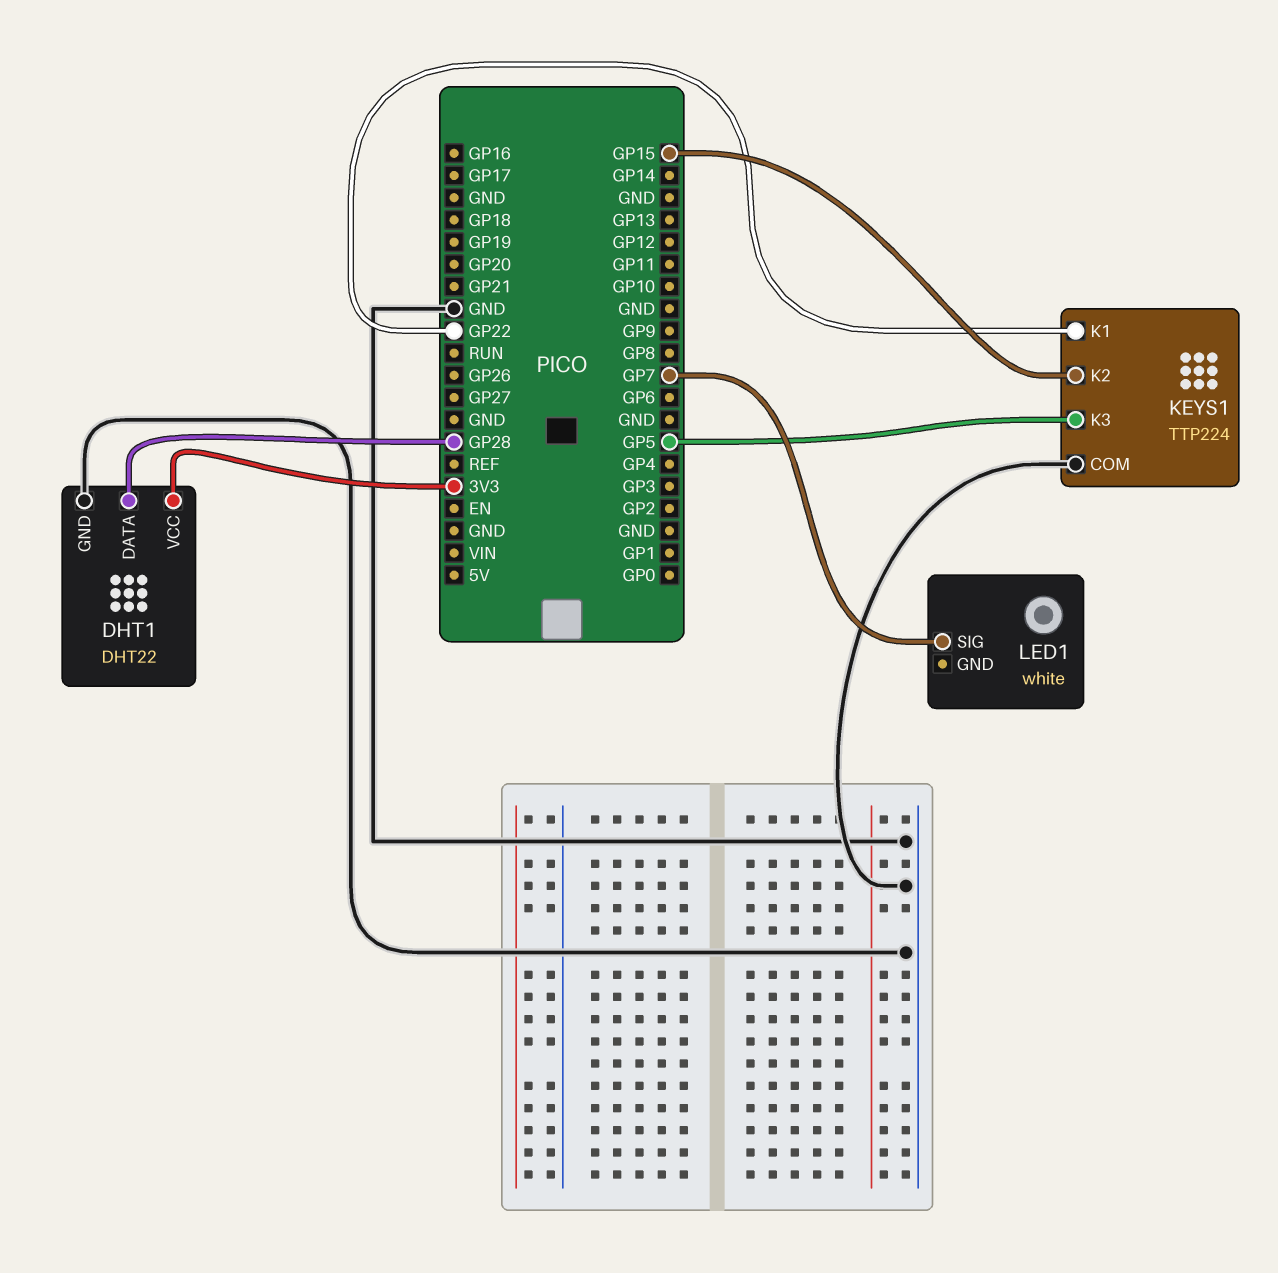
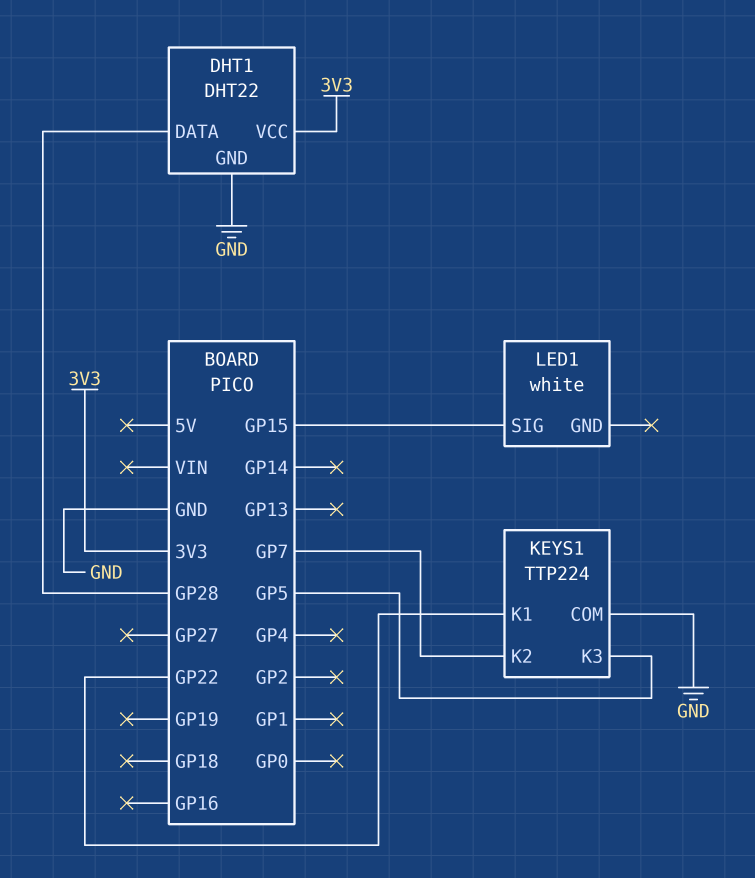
KEYS1 pin K2: GP15 -> GP7
LED1 pin SIG: GP7 -> GP15

